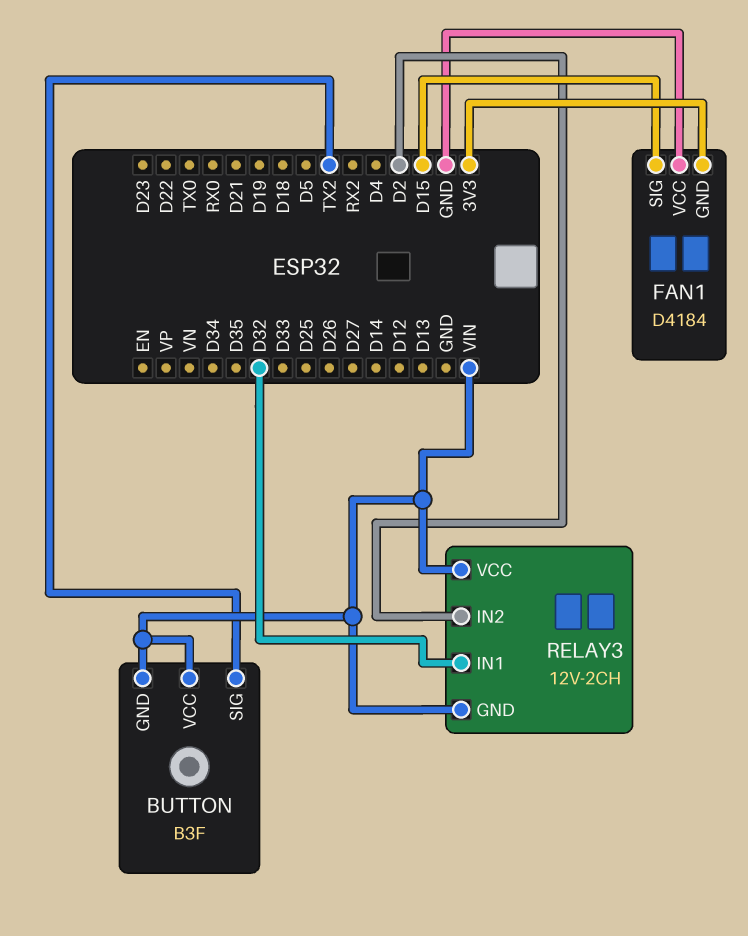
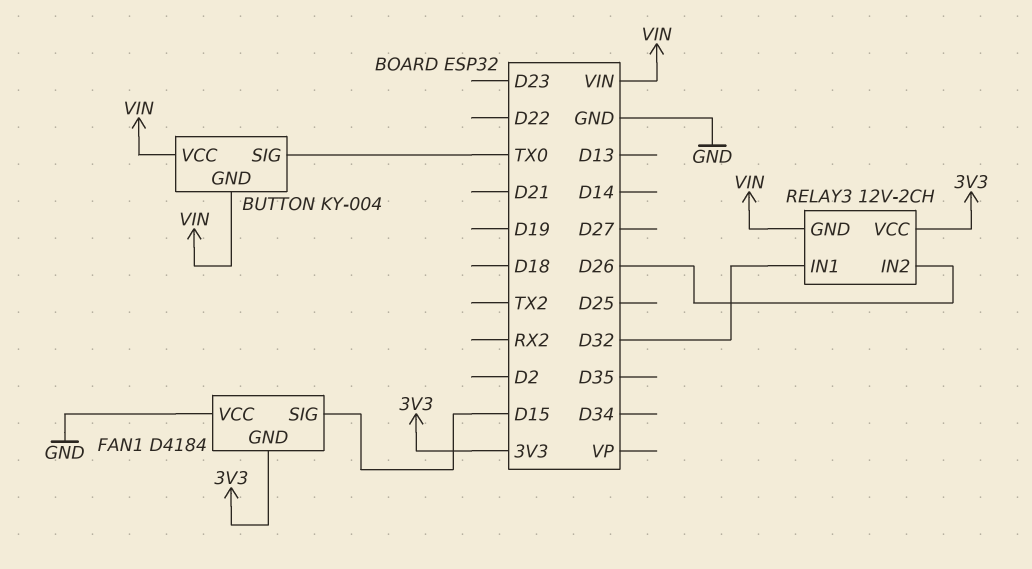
BUTTON: B3F -> KY-004
BUTTON pin SIG: TX2 -> TX0
RELAY3 pin IN2: D2 -> D26
RELAY3 pin VCC: VIN -> 3V3

